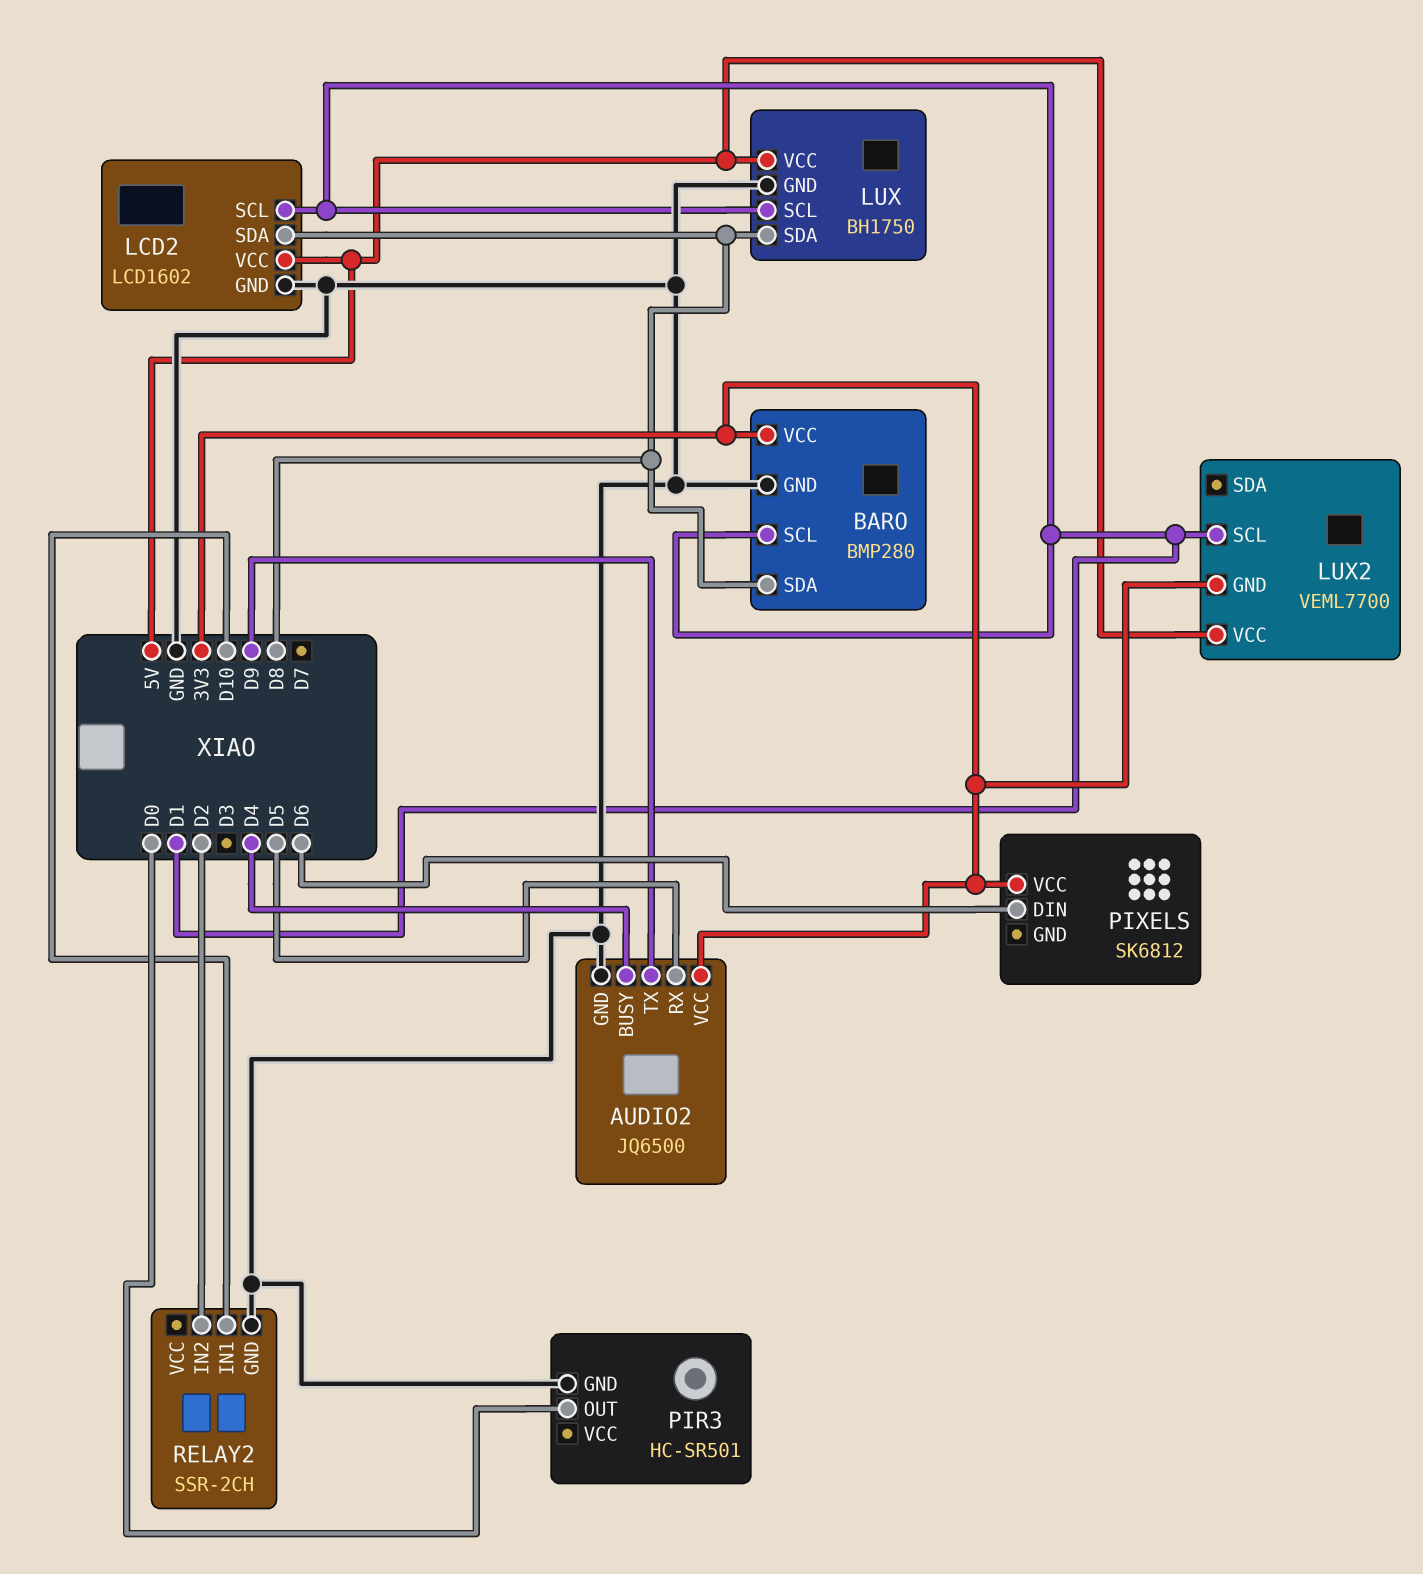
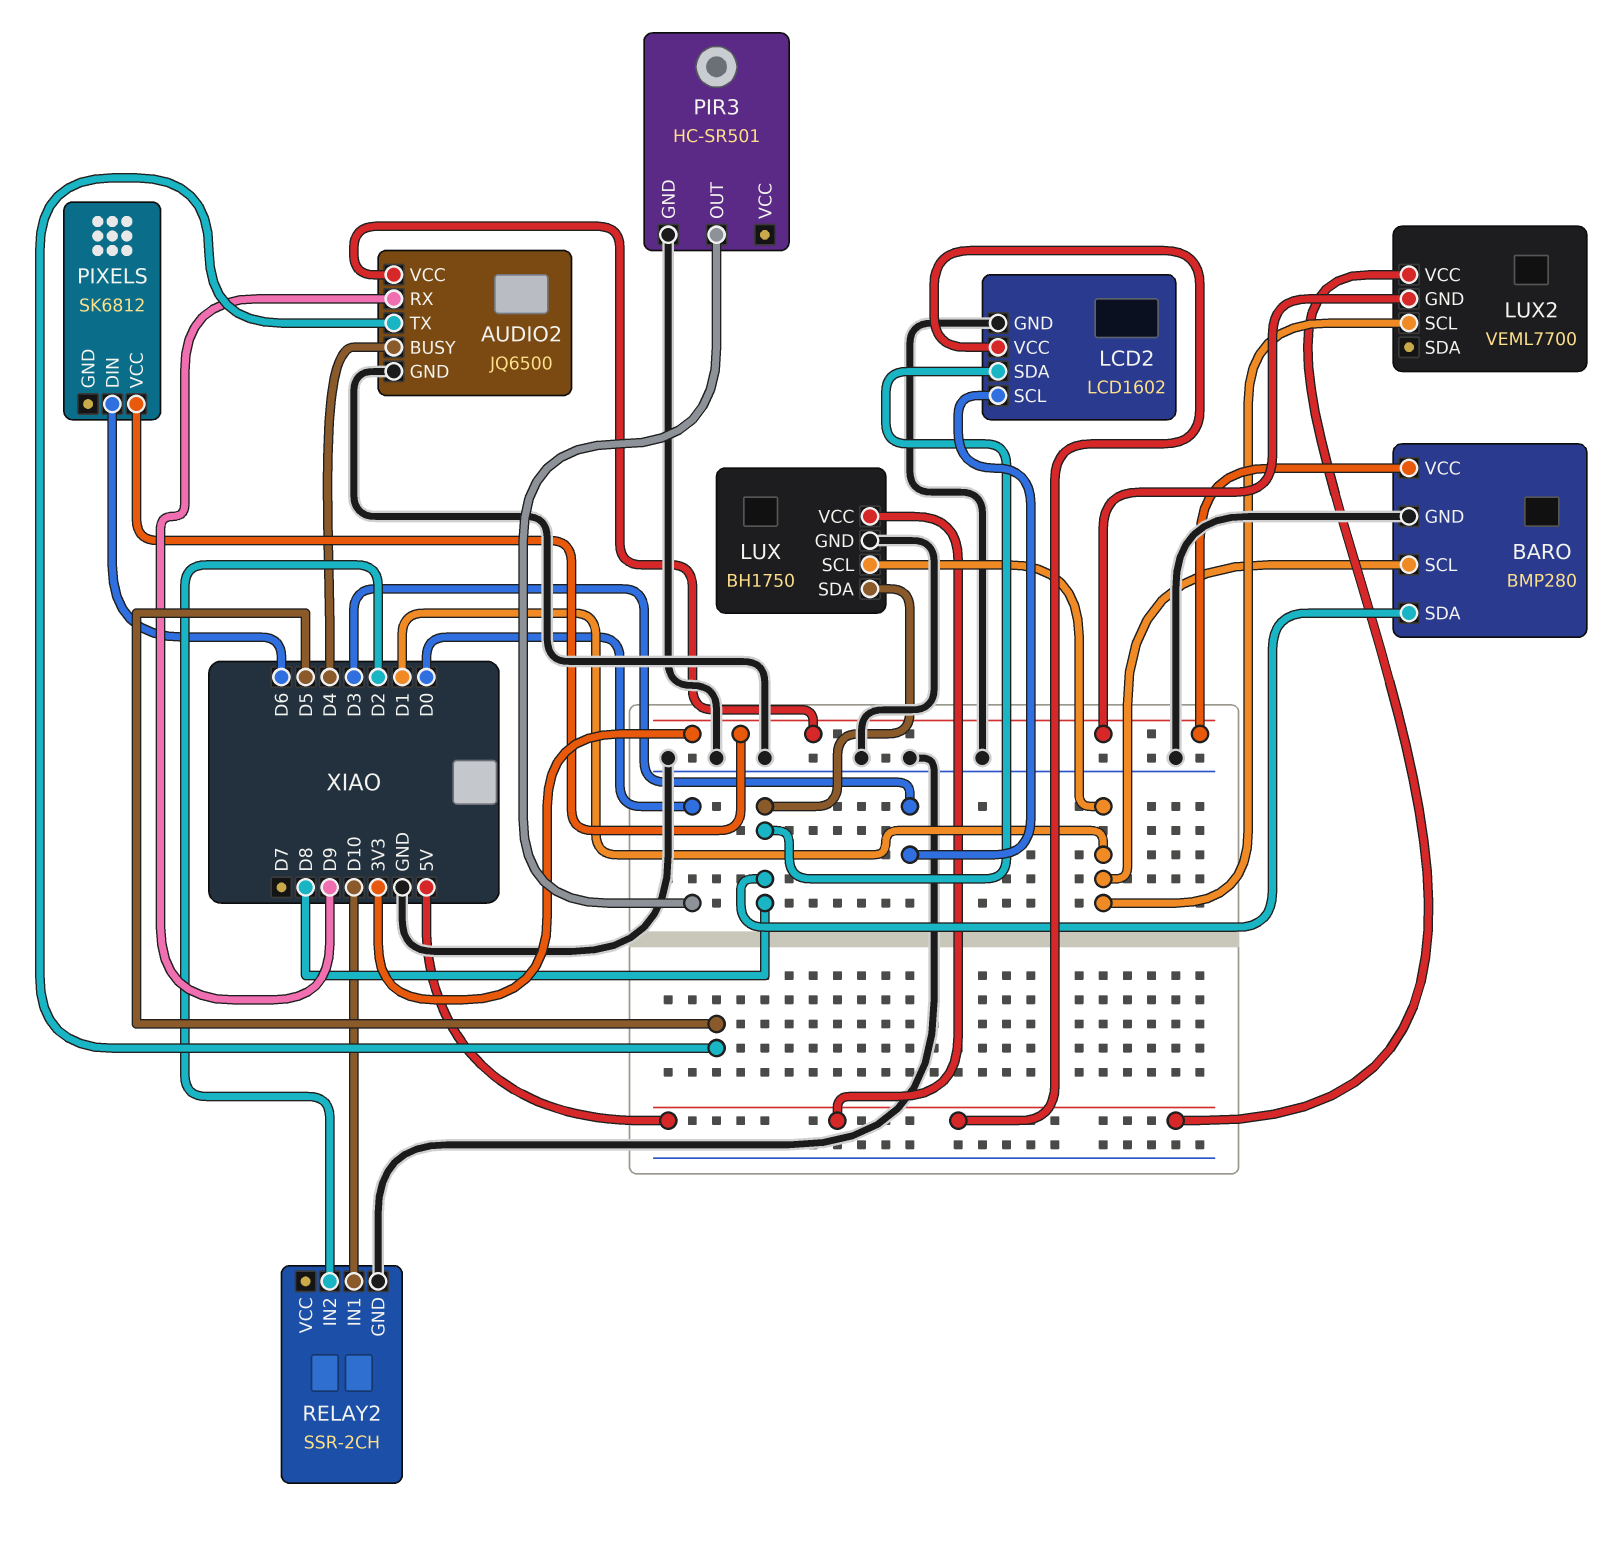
AUDIO2 pin RX: D5 -> D9
AUDIO2 pin TX: D9 -> D5
LCD2 pin SCL: D1 -> D3

